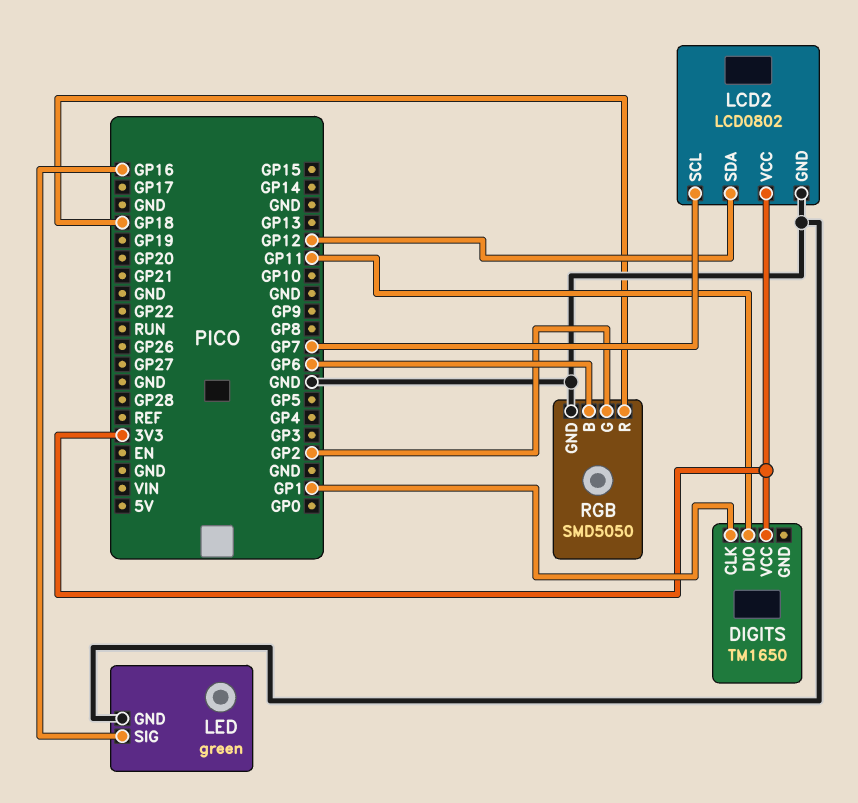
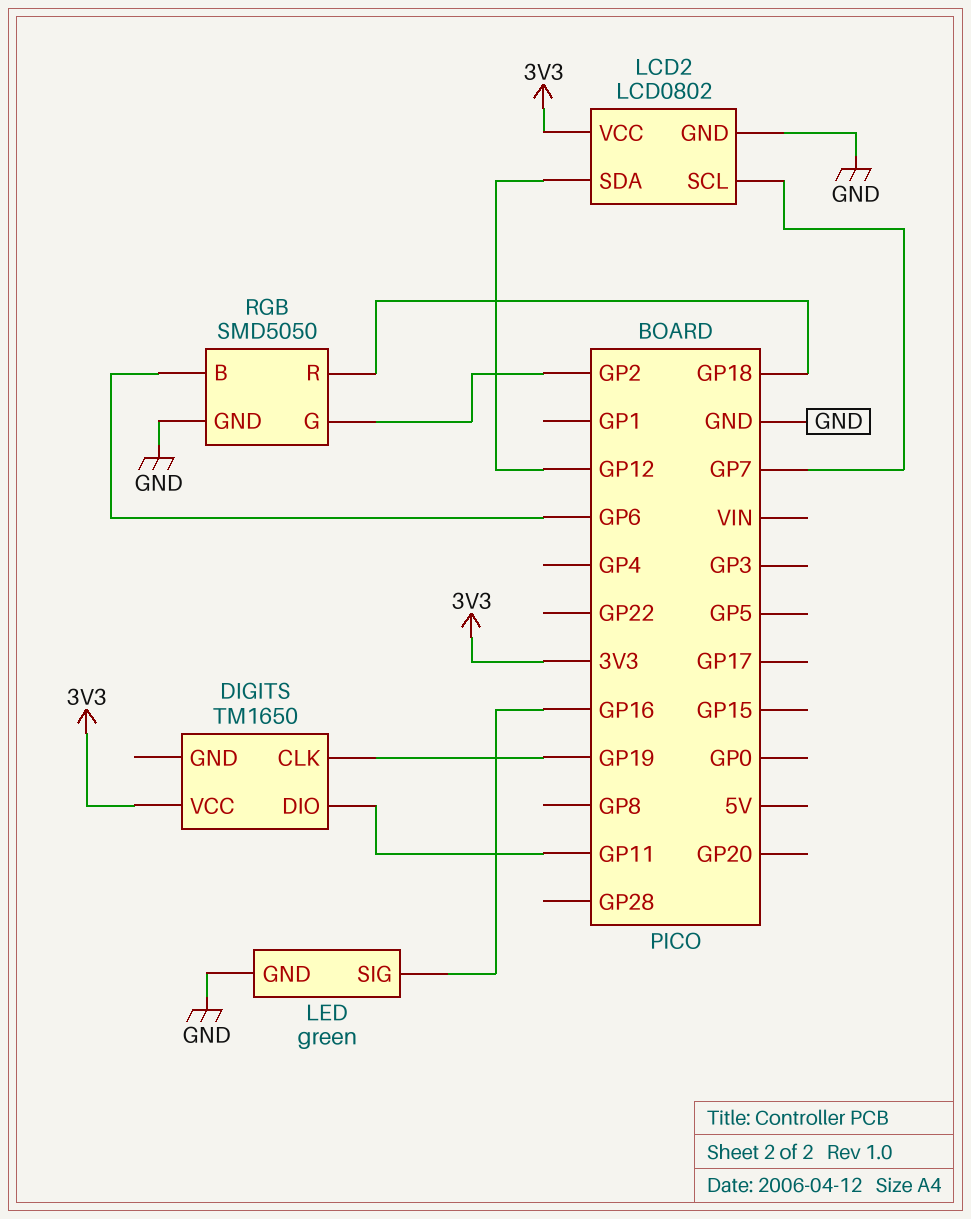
DIGITS pin CLK: GP1 -> GP19

